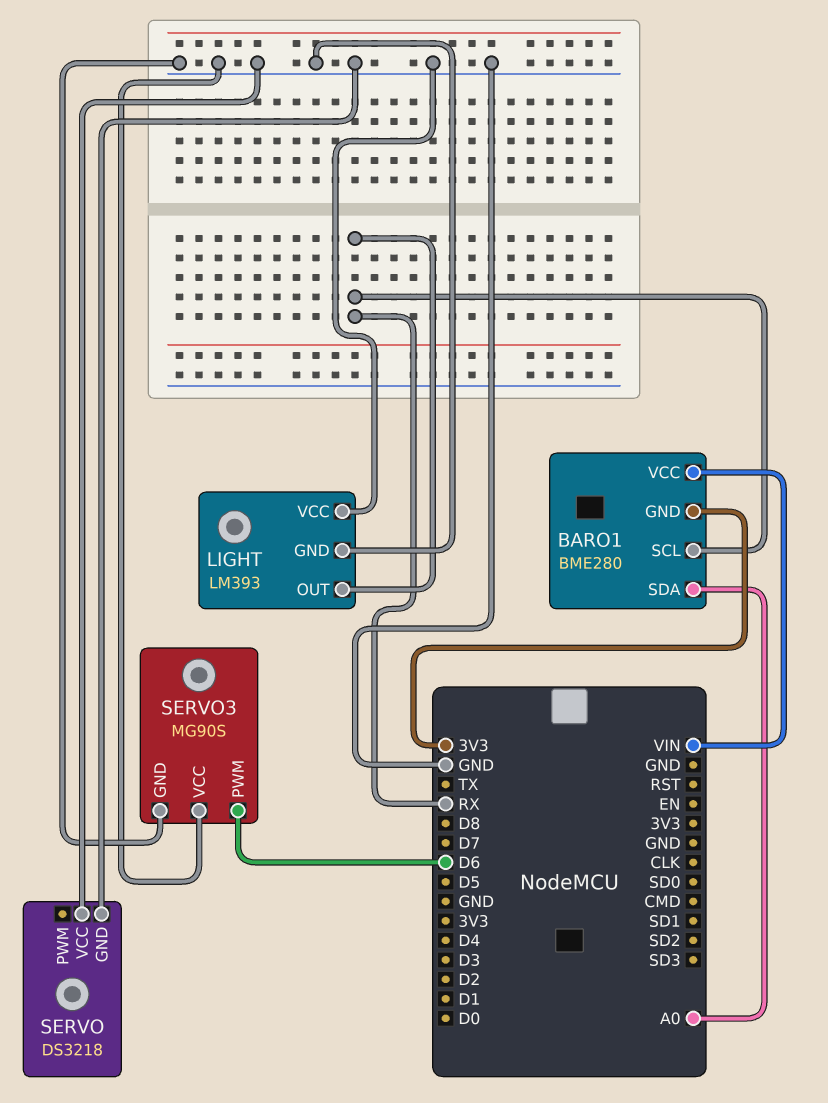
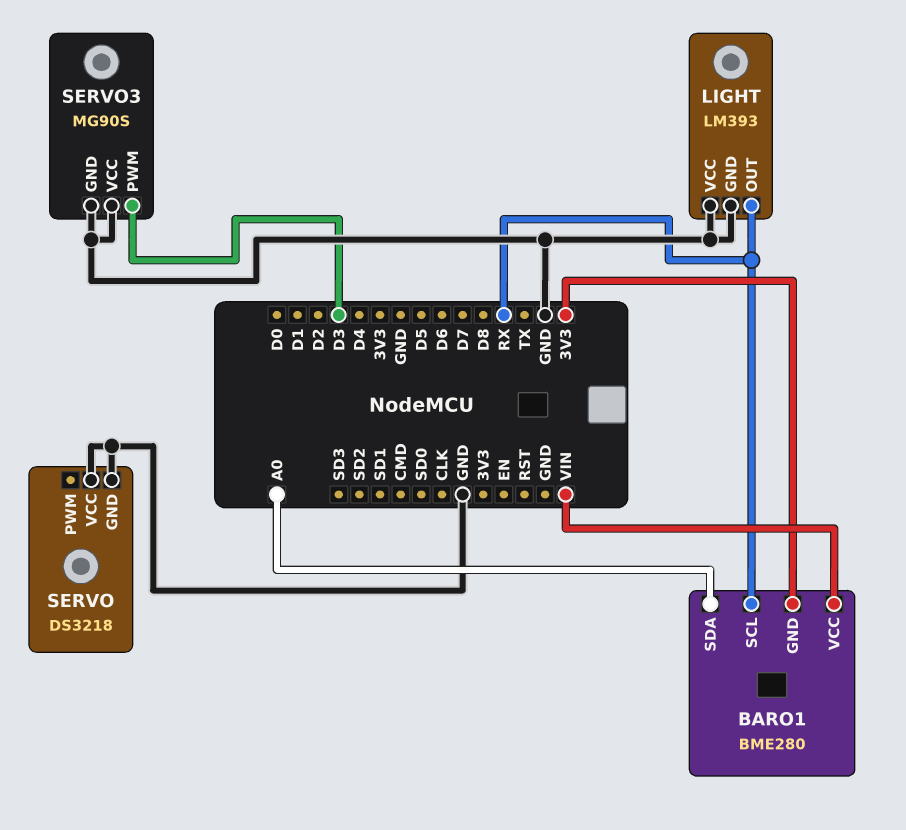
SERVO3 pin PWM: D6 -> D3

